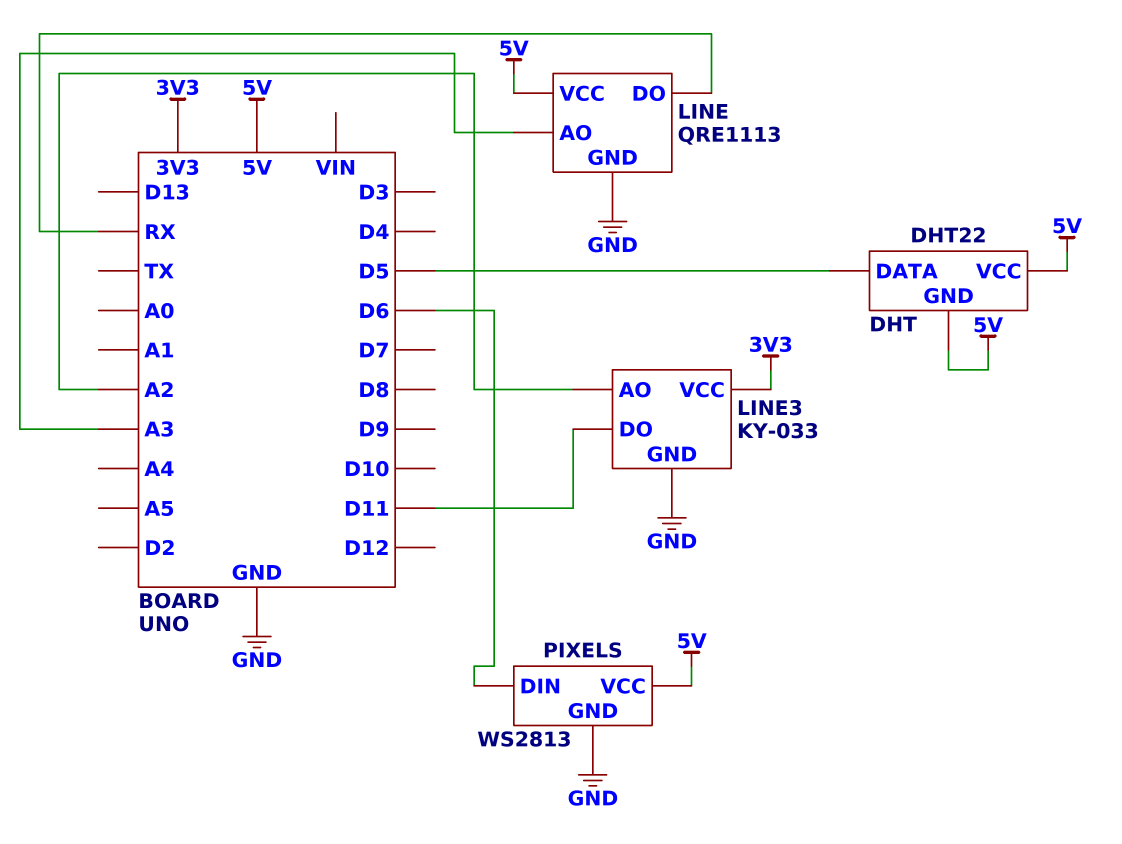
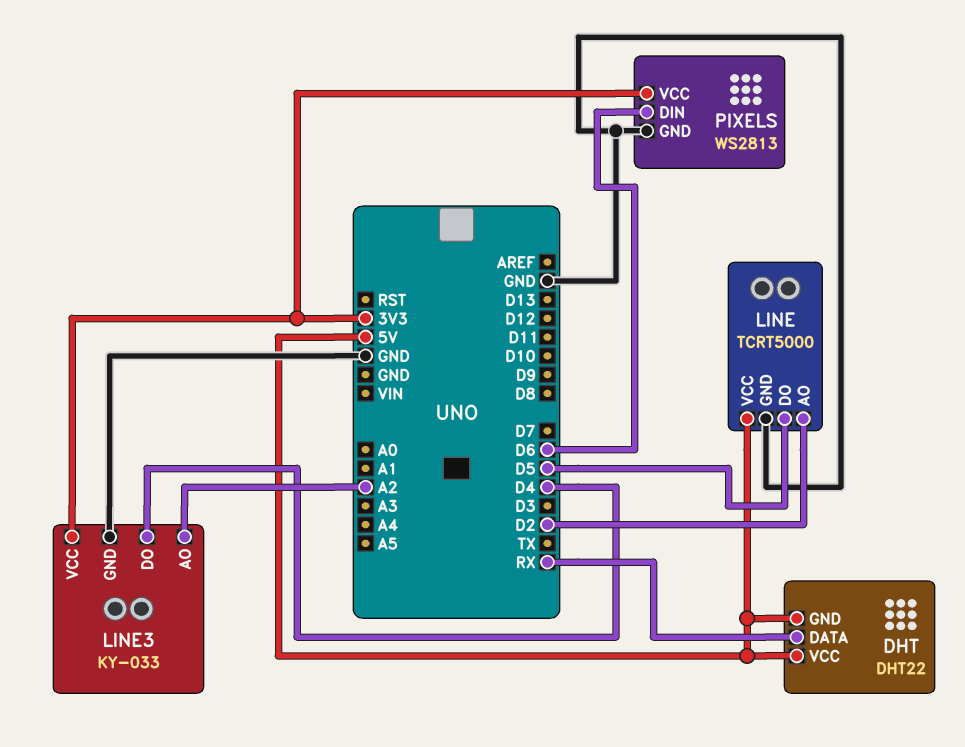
DHT pin DATA: D5 -> RX
LINE: QRE1113 -> TCRT5000
LINE pin AO: A3 -> D2
LINE pin DO: RX -> D5
LINE3 pin DO: D11 -> D4
PIXELS pin VCC: 5V -> 3V3

